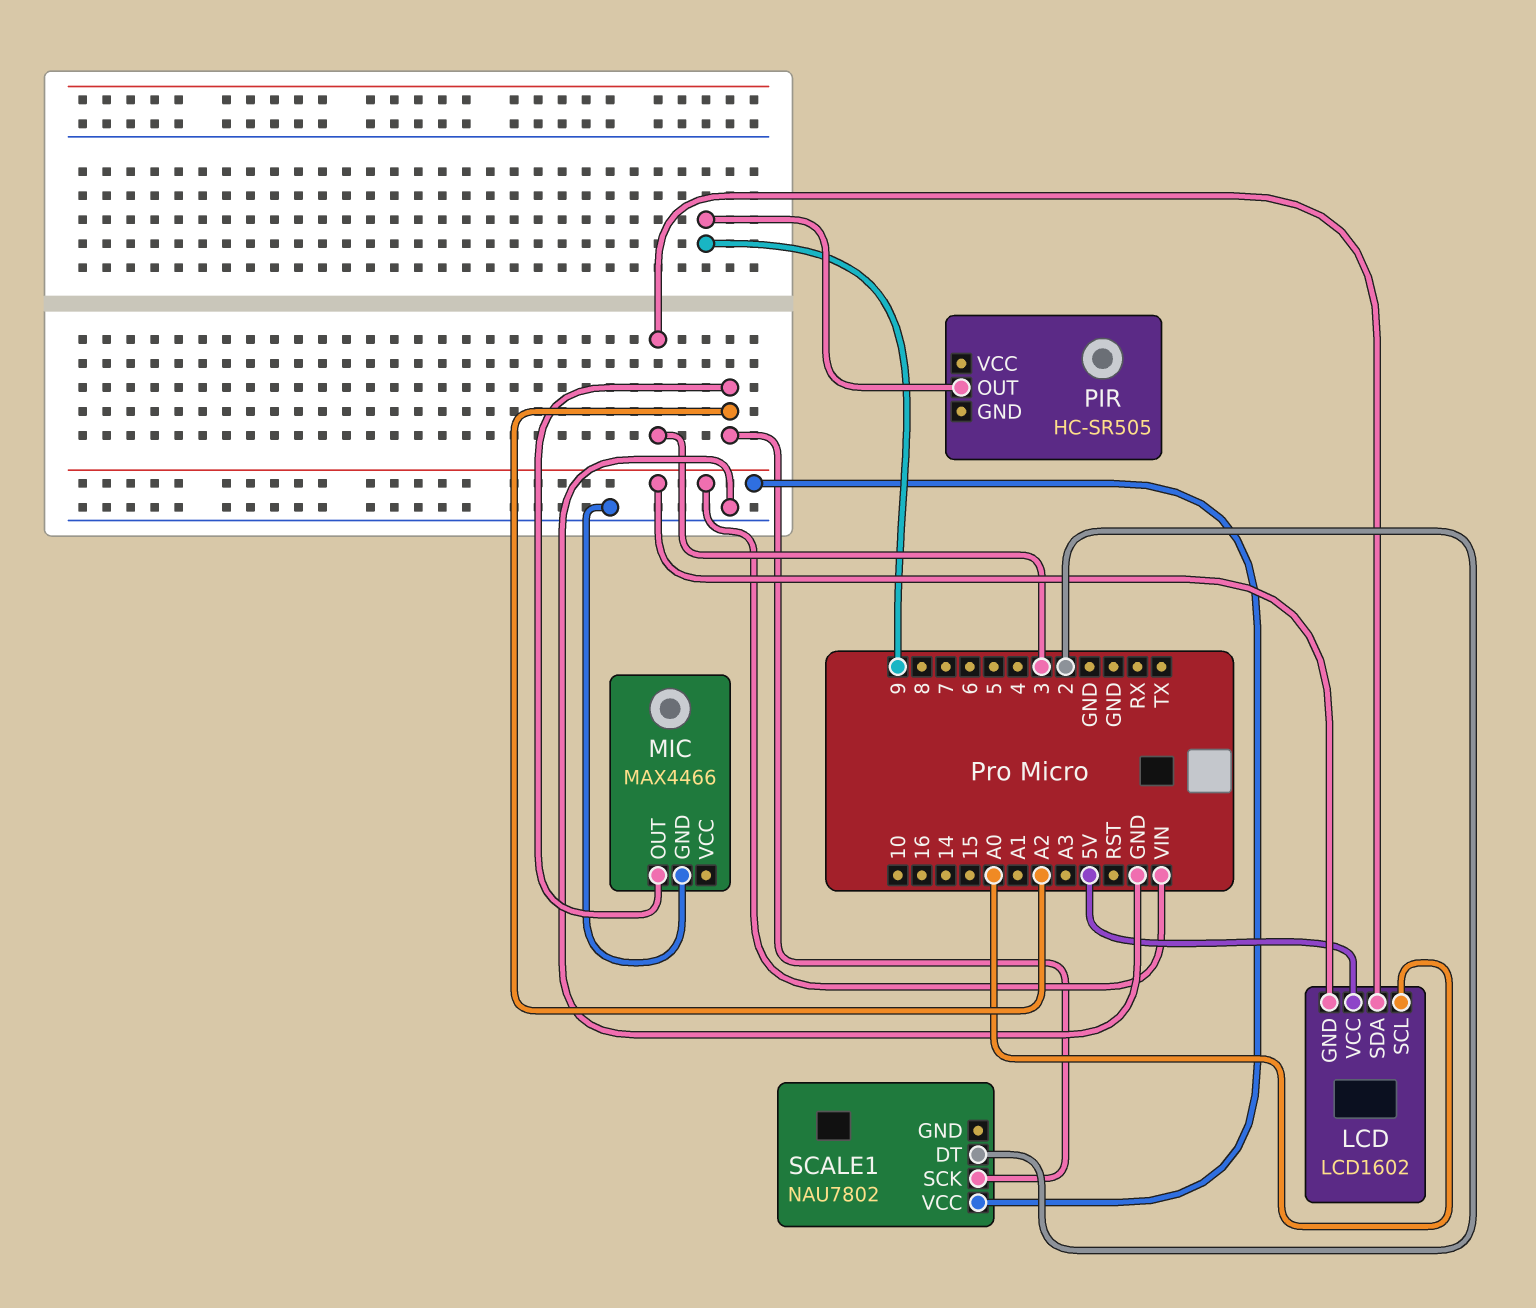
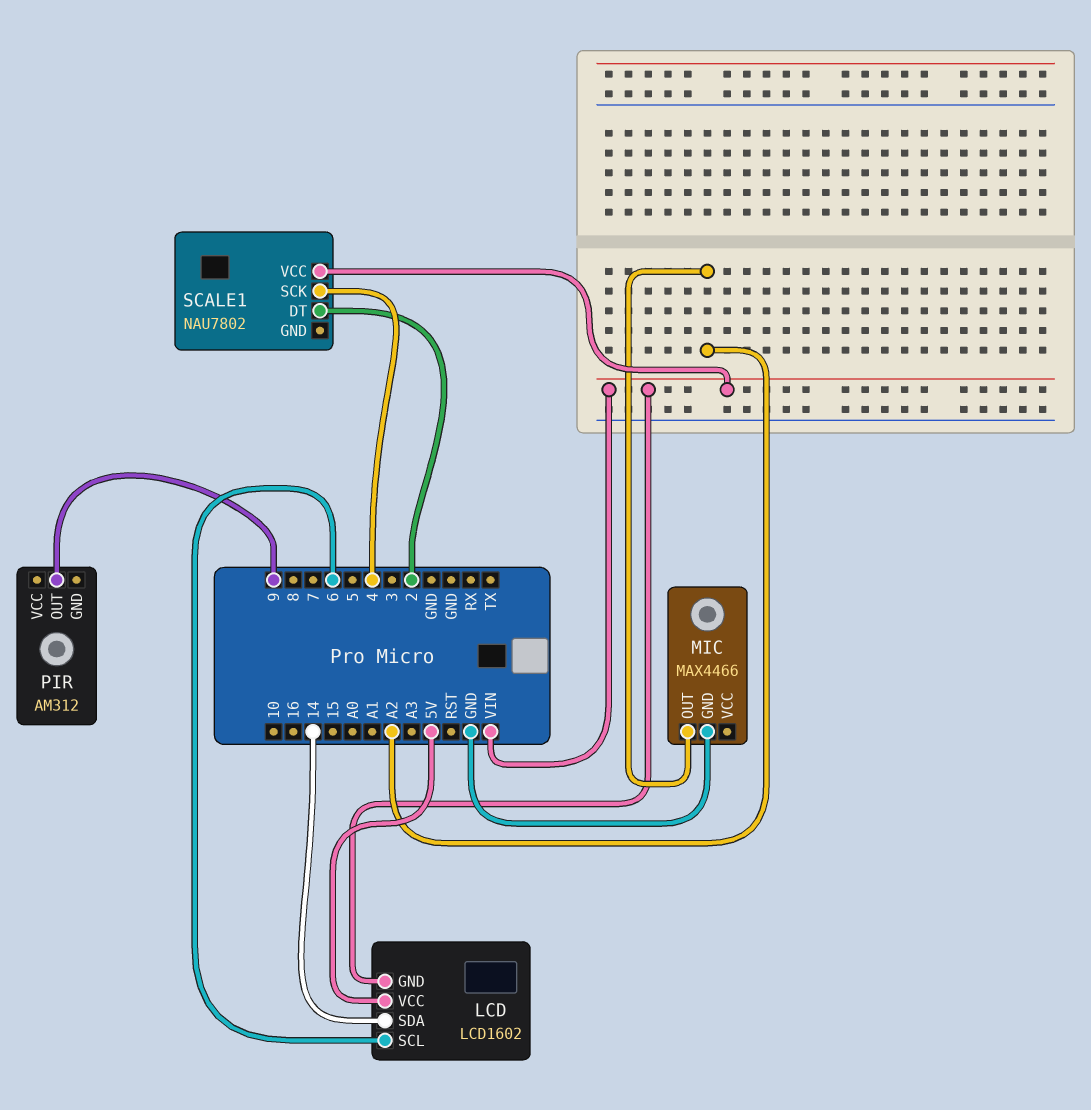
LCD pin SCL: A0 -> 6
LCD pin SDA: 3 -> 14
PIR: HC-SR505 -> AM312
SCALE1 pin SCK: A2 -> 4

